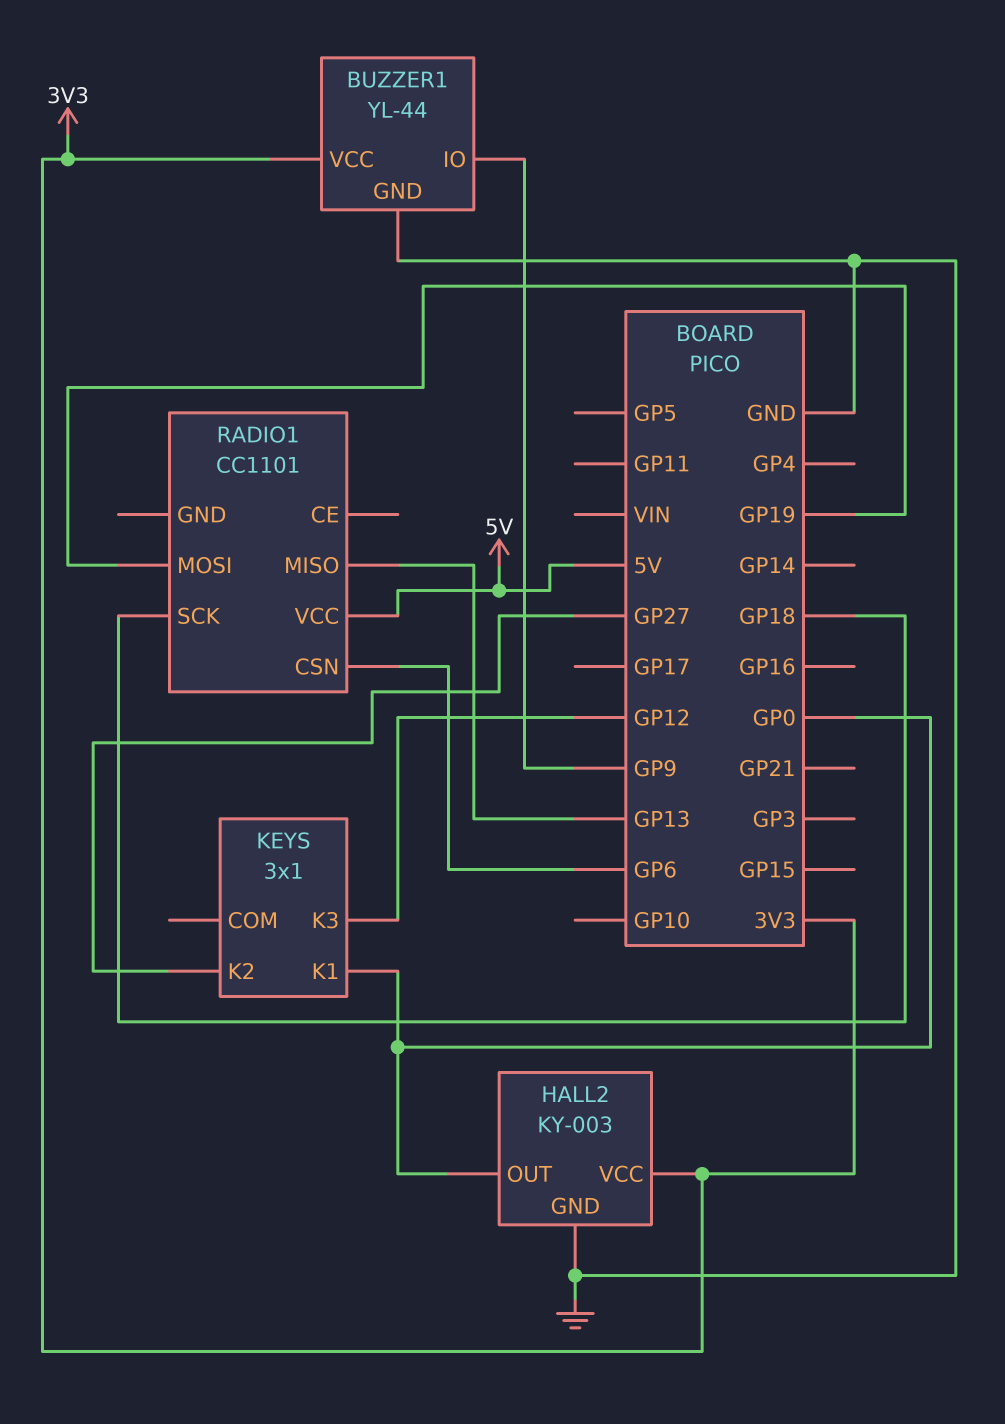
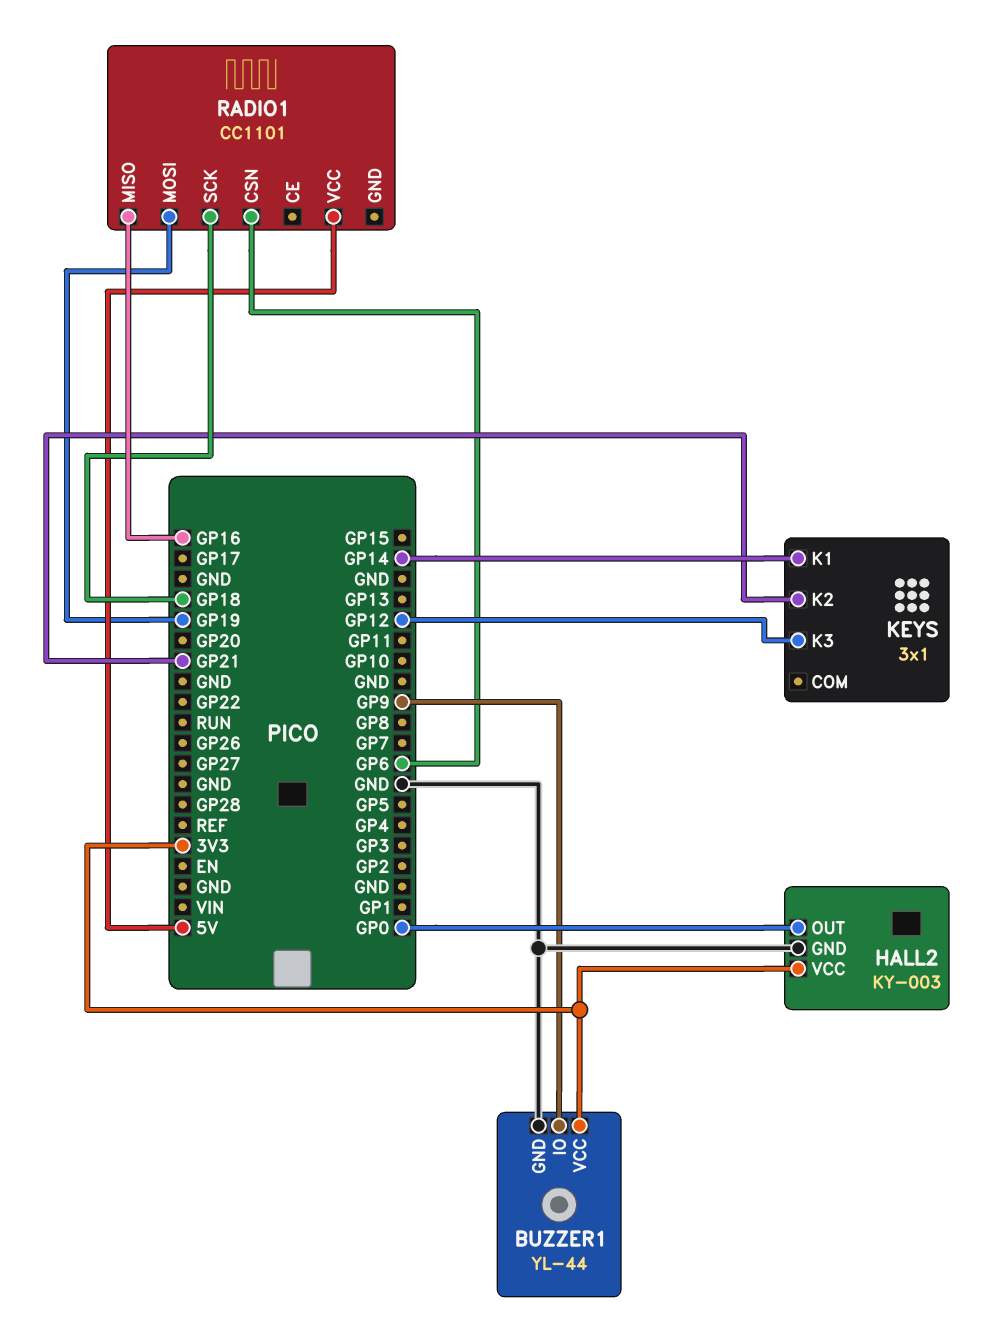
KEYS pin K1: GP0 -> GP14
KEYS pin K2: GP27 -> GP21
RADIO1 pin MISO: GP13 -> GP16

